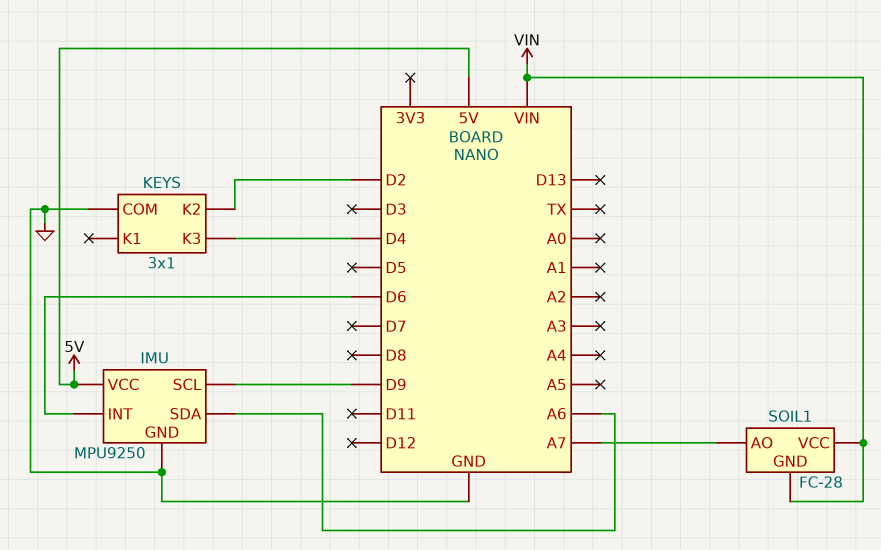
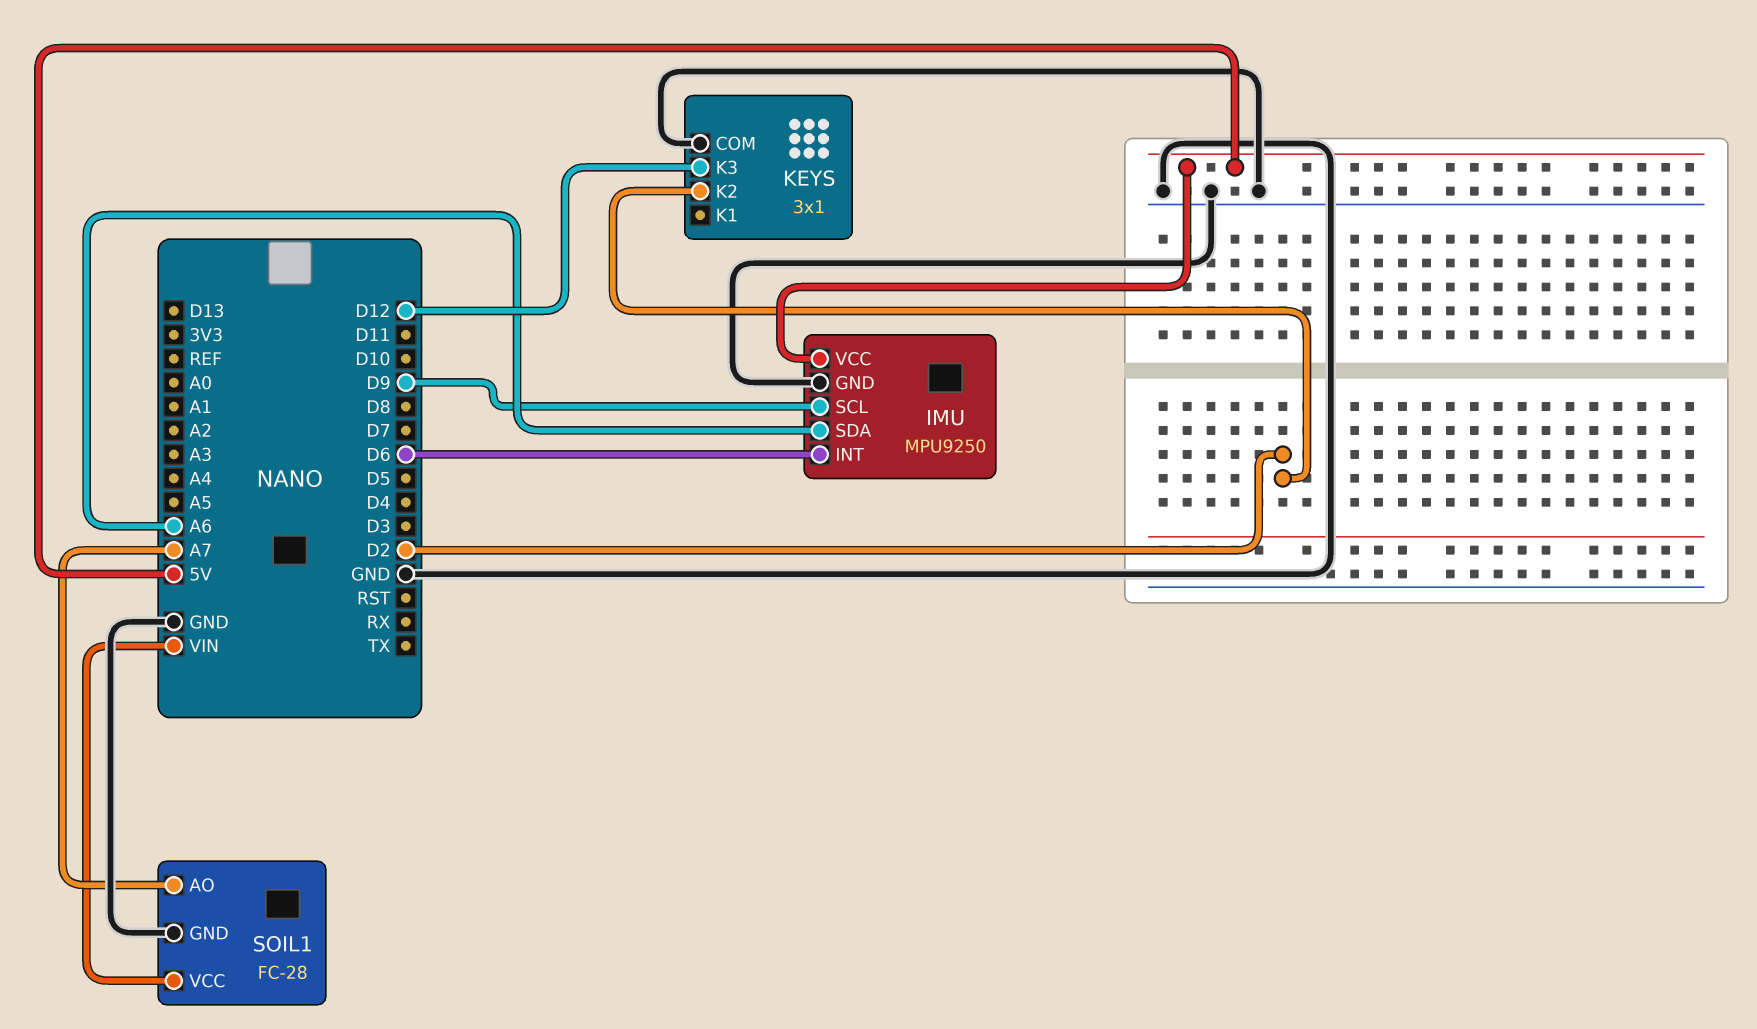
KEYS pin K3: D4 -> D12
SOIL1 pin GND: VIN -> GND

